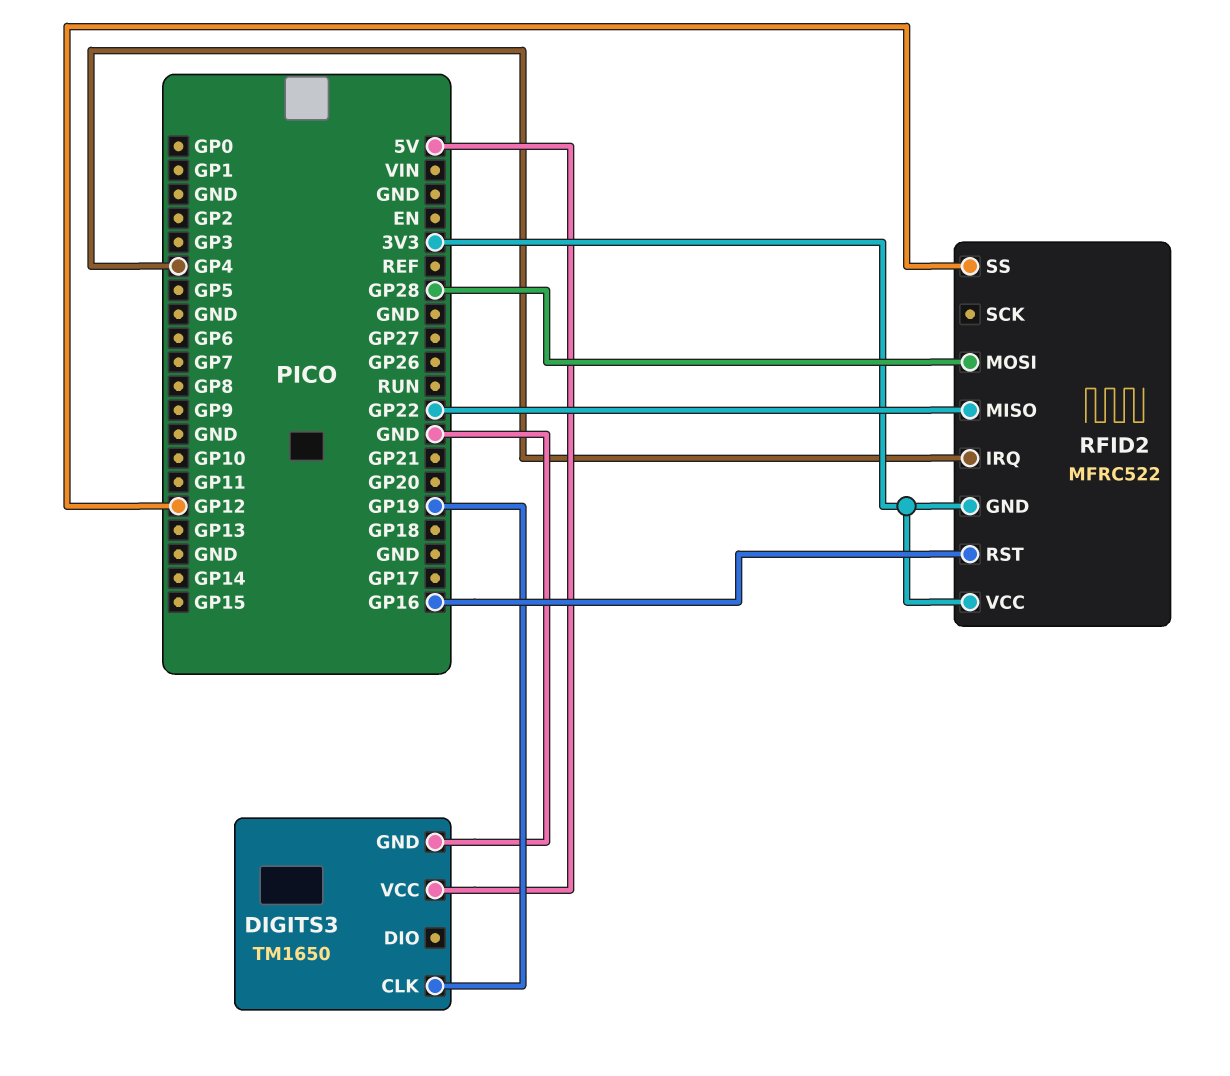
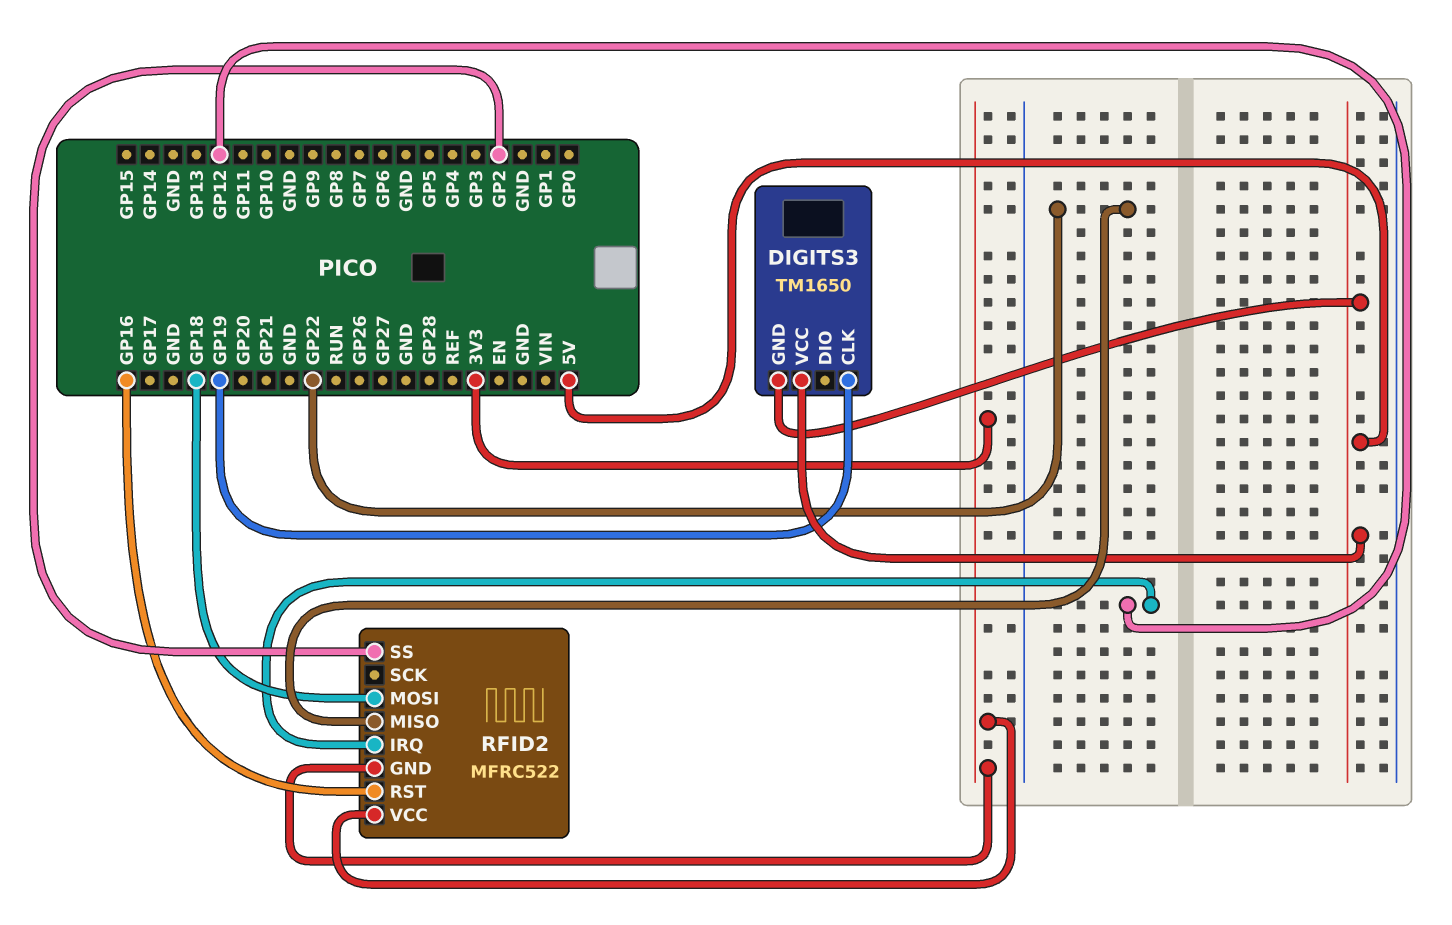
DIGITS3 pin GND: GND -> 5V
RFID2 pin IRQ: GP4 -> GP12
RFID2 pin MOSI: GP28 -> GP18
RFID2 pin SS: GP12 -> GP2

